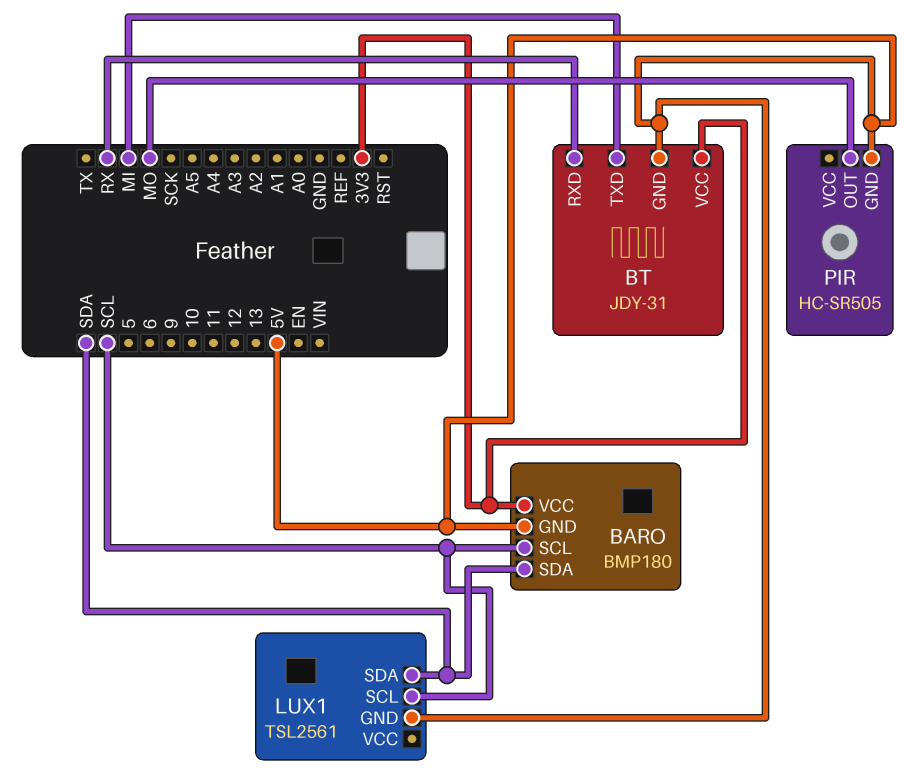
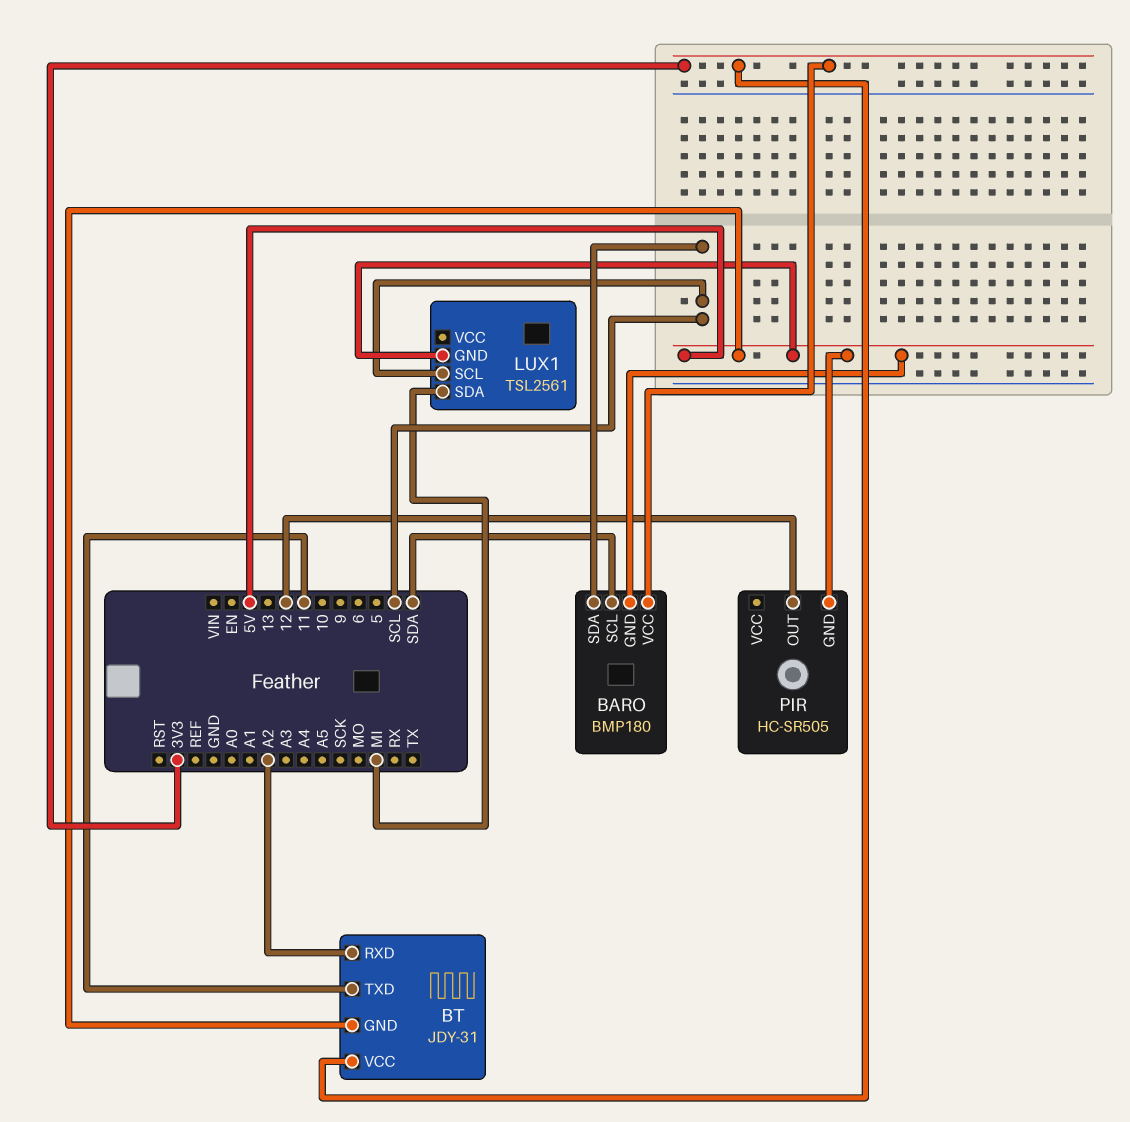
BARO pin SCL: SCL -> SDA
BARO pin SDA: SDA -> SCL
BT pin RXD: RX -> A2
BT pin TXD: MI -> 11
LUX1 pin SDA: SDA -> MI
PIR pin OUT: MO -> 12

